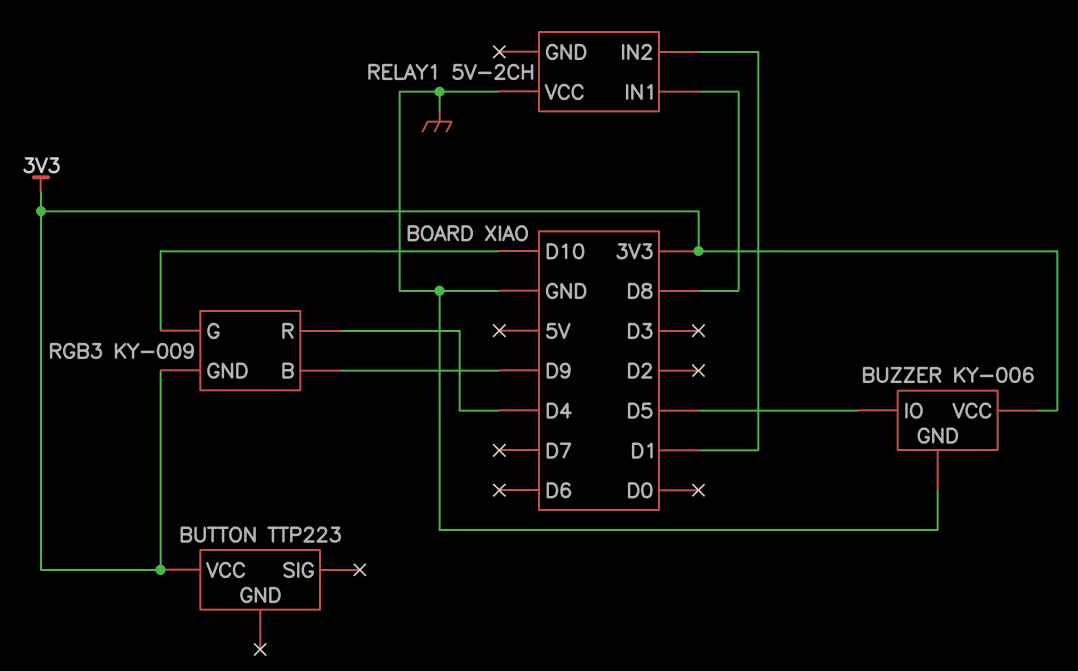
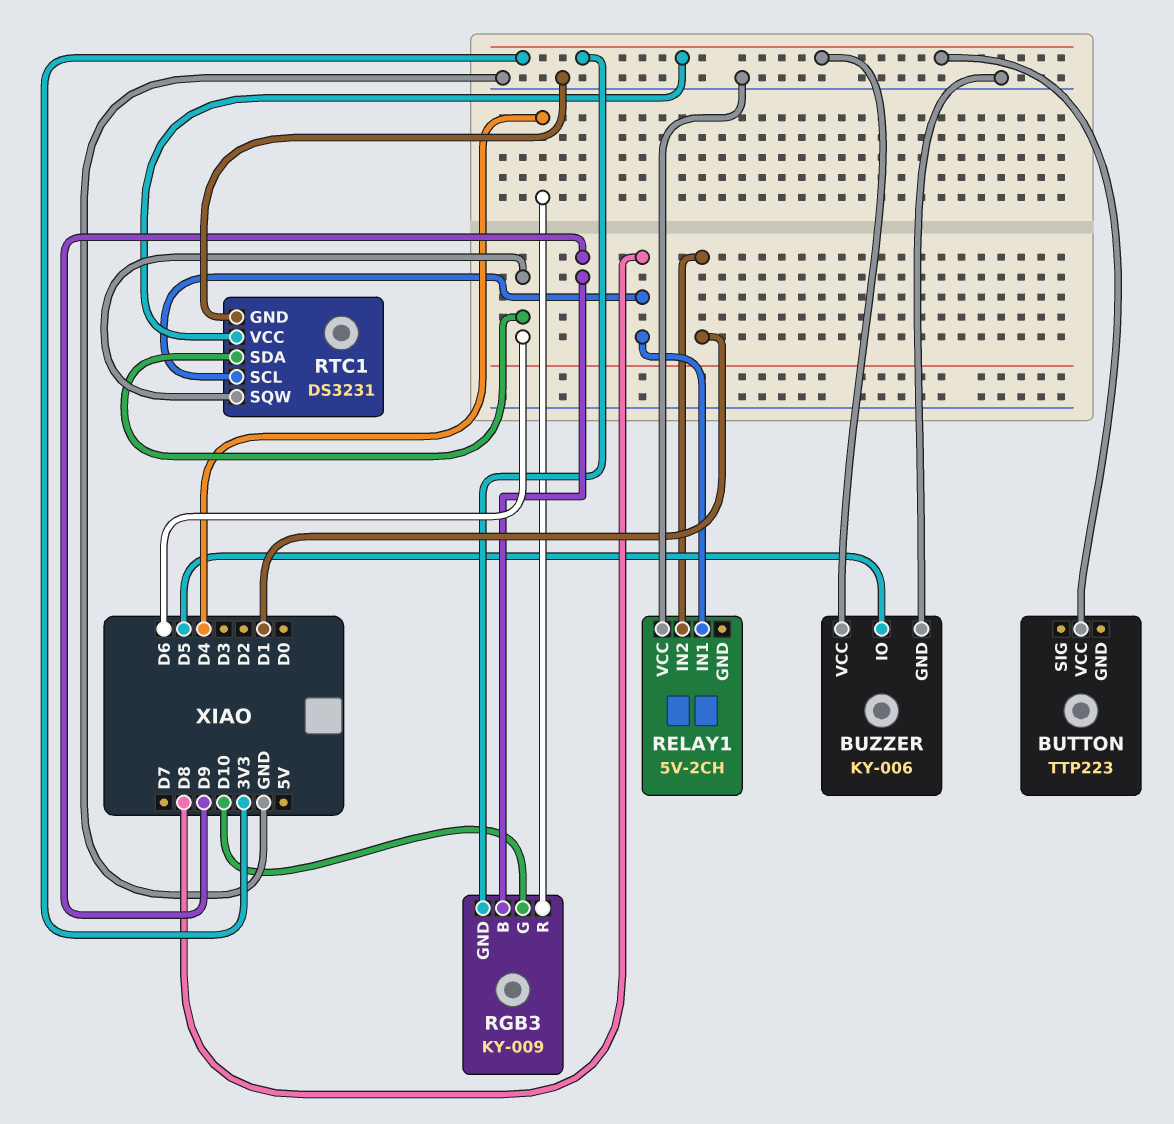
RTC1: none -> DS3231
RTC1 pin GND: none -> GND
RTC1 pin SCL: none -> D8
RTC1 pin SDA: none -> D6
RTC1 pin SQW: none -> D6
RTC1 pin VCC: none -> 3V3

